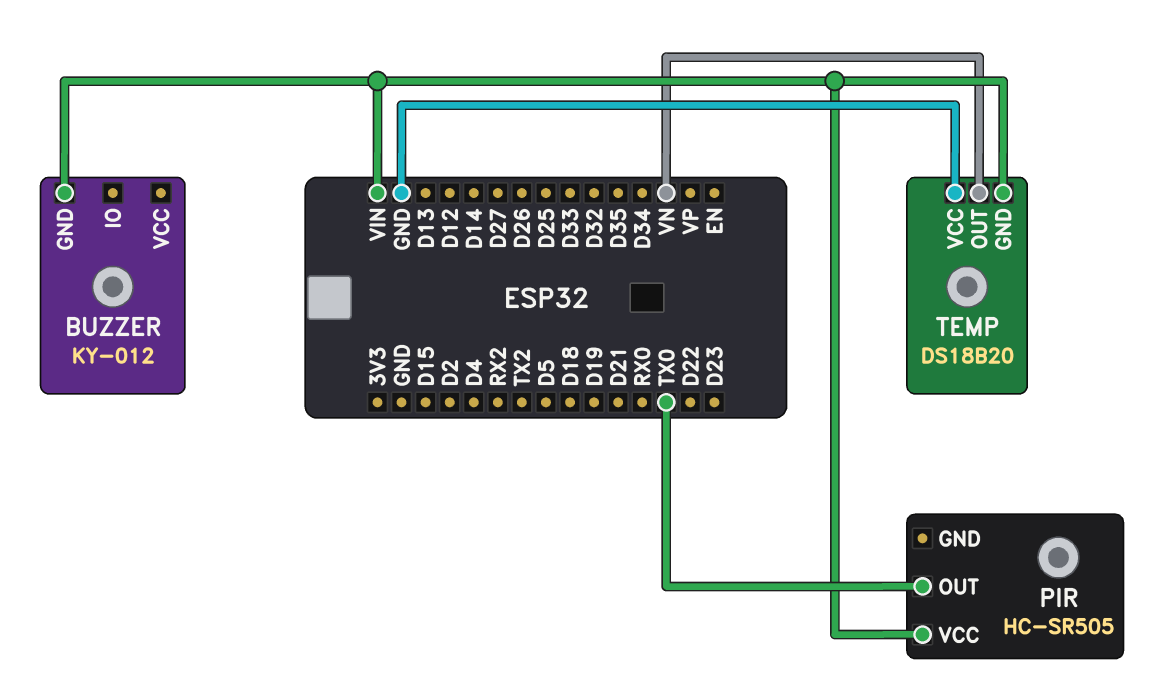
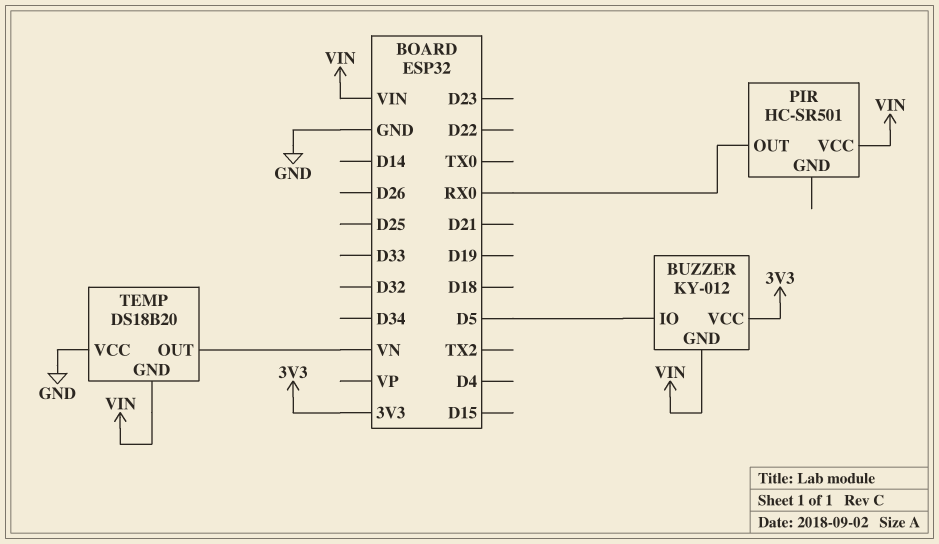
BUZZER pin IO: none -> D5
BUZZER pin VCC: none -> 3V3
PIR: HC-SR505 -> HC-SR501
PIR pin OUT: TX0 -> RX0

